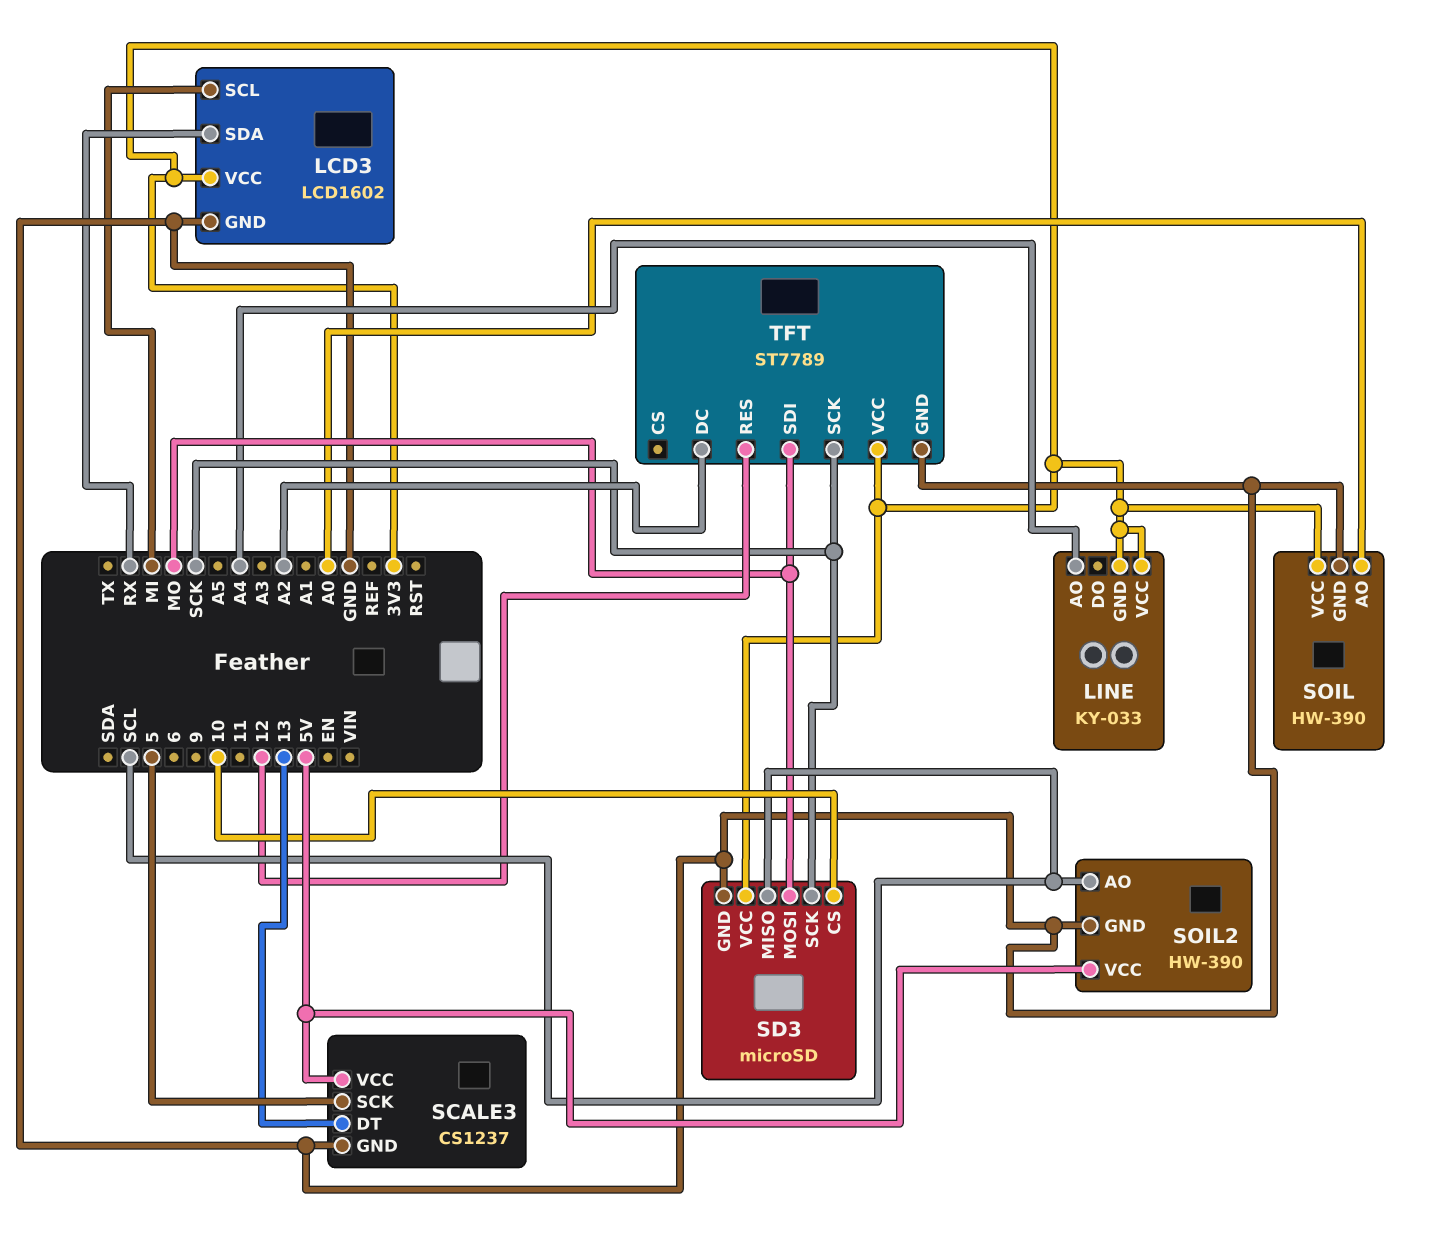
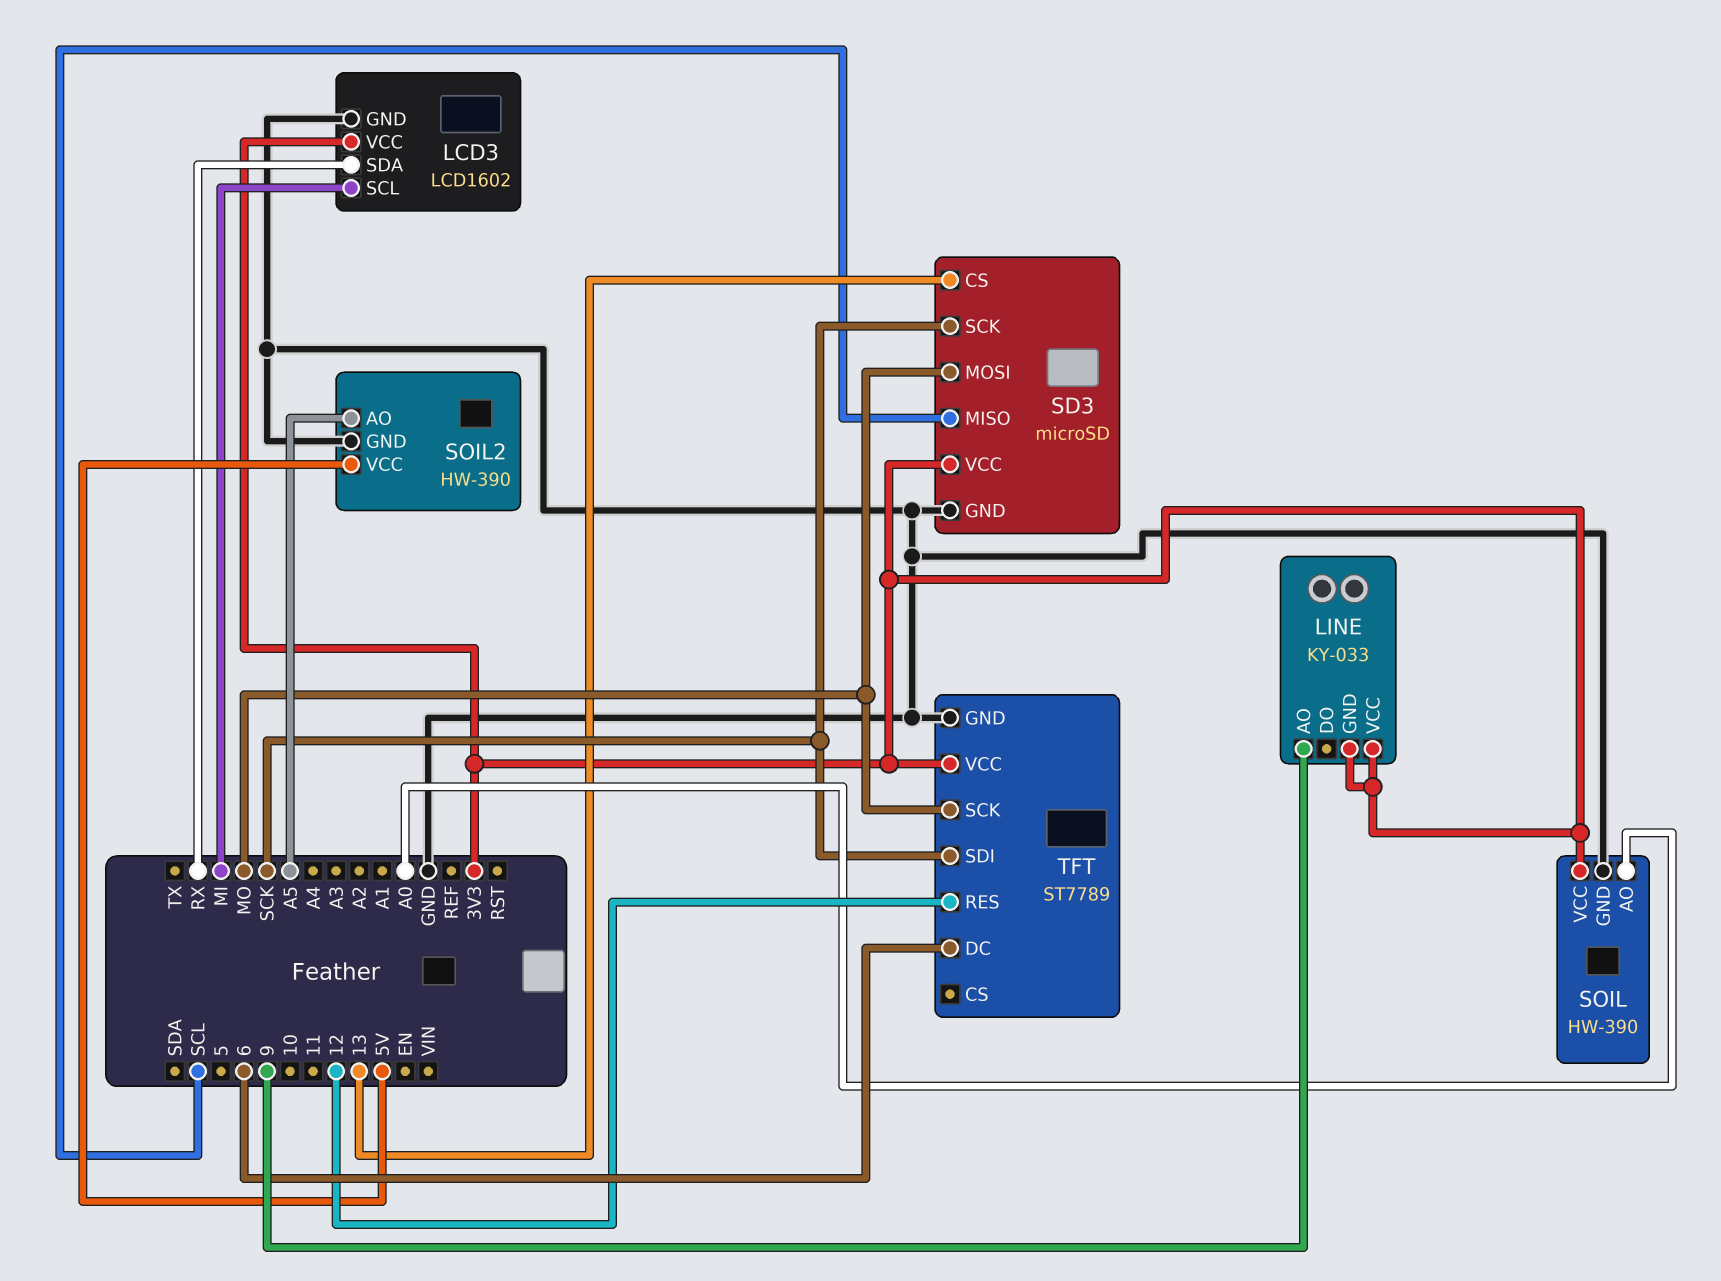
LINE pin AO: A4 -> 9
SCALE3: CS1237 -> none
SCALE3 pin DT: 13 -> none
SCALE3 pin GND: GND -> none
SCALE3 pin SCK: 5 -> none
SCALE3 pin VCC: 5V -> none
SD3 pin CS: 10 -> 13
SOIL2 pin AO: SCL -> A5
TFT pin DC: A2 -> 6
TFT pin SCK: SCK -> MO
TFT pin SDI: MO -> SCK

